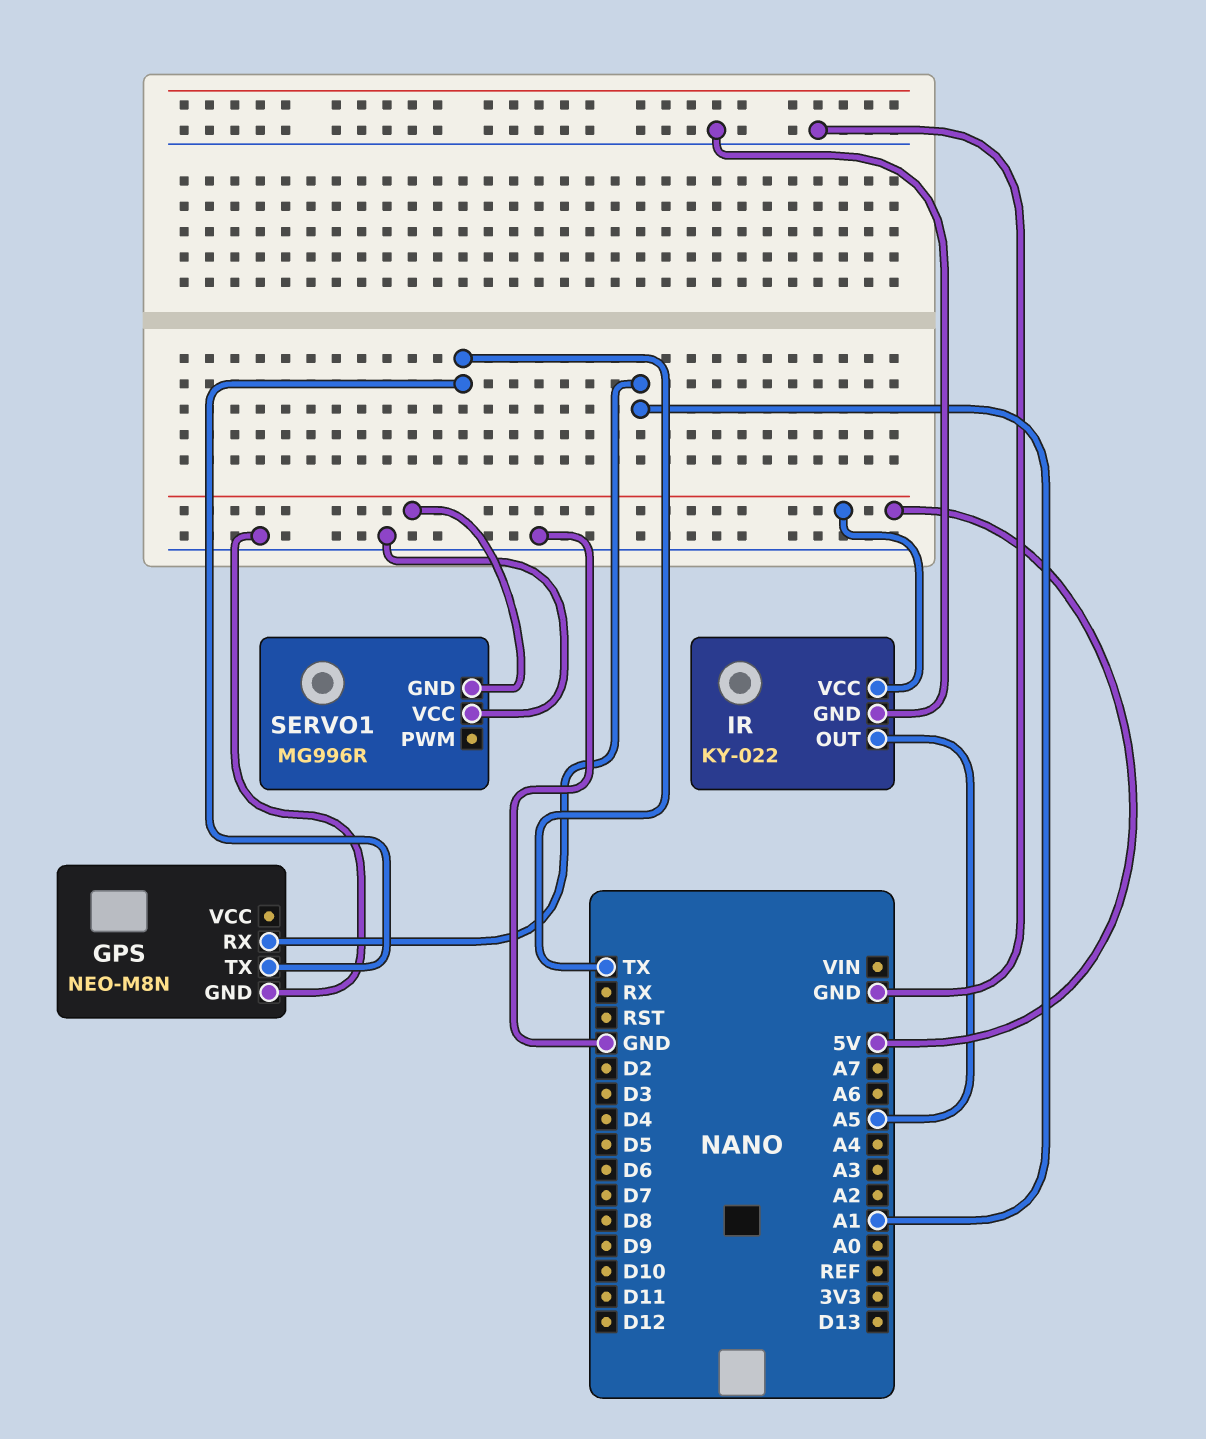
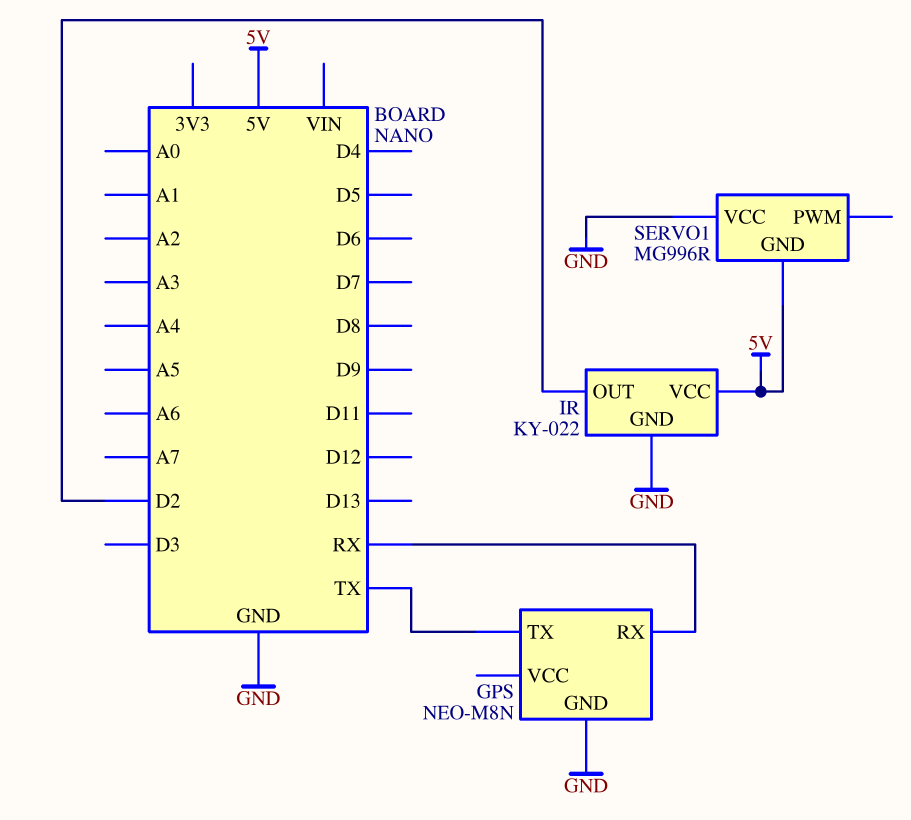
GPS pin RX: A1 -> RX
IR pin OUT: A5 -> D2

